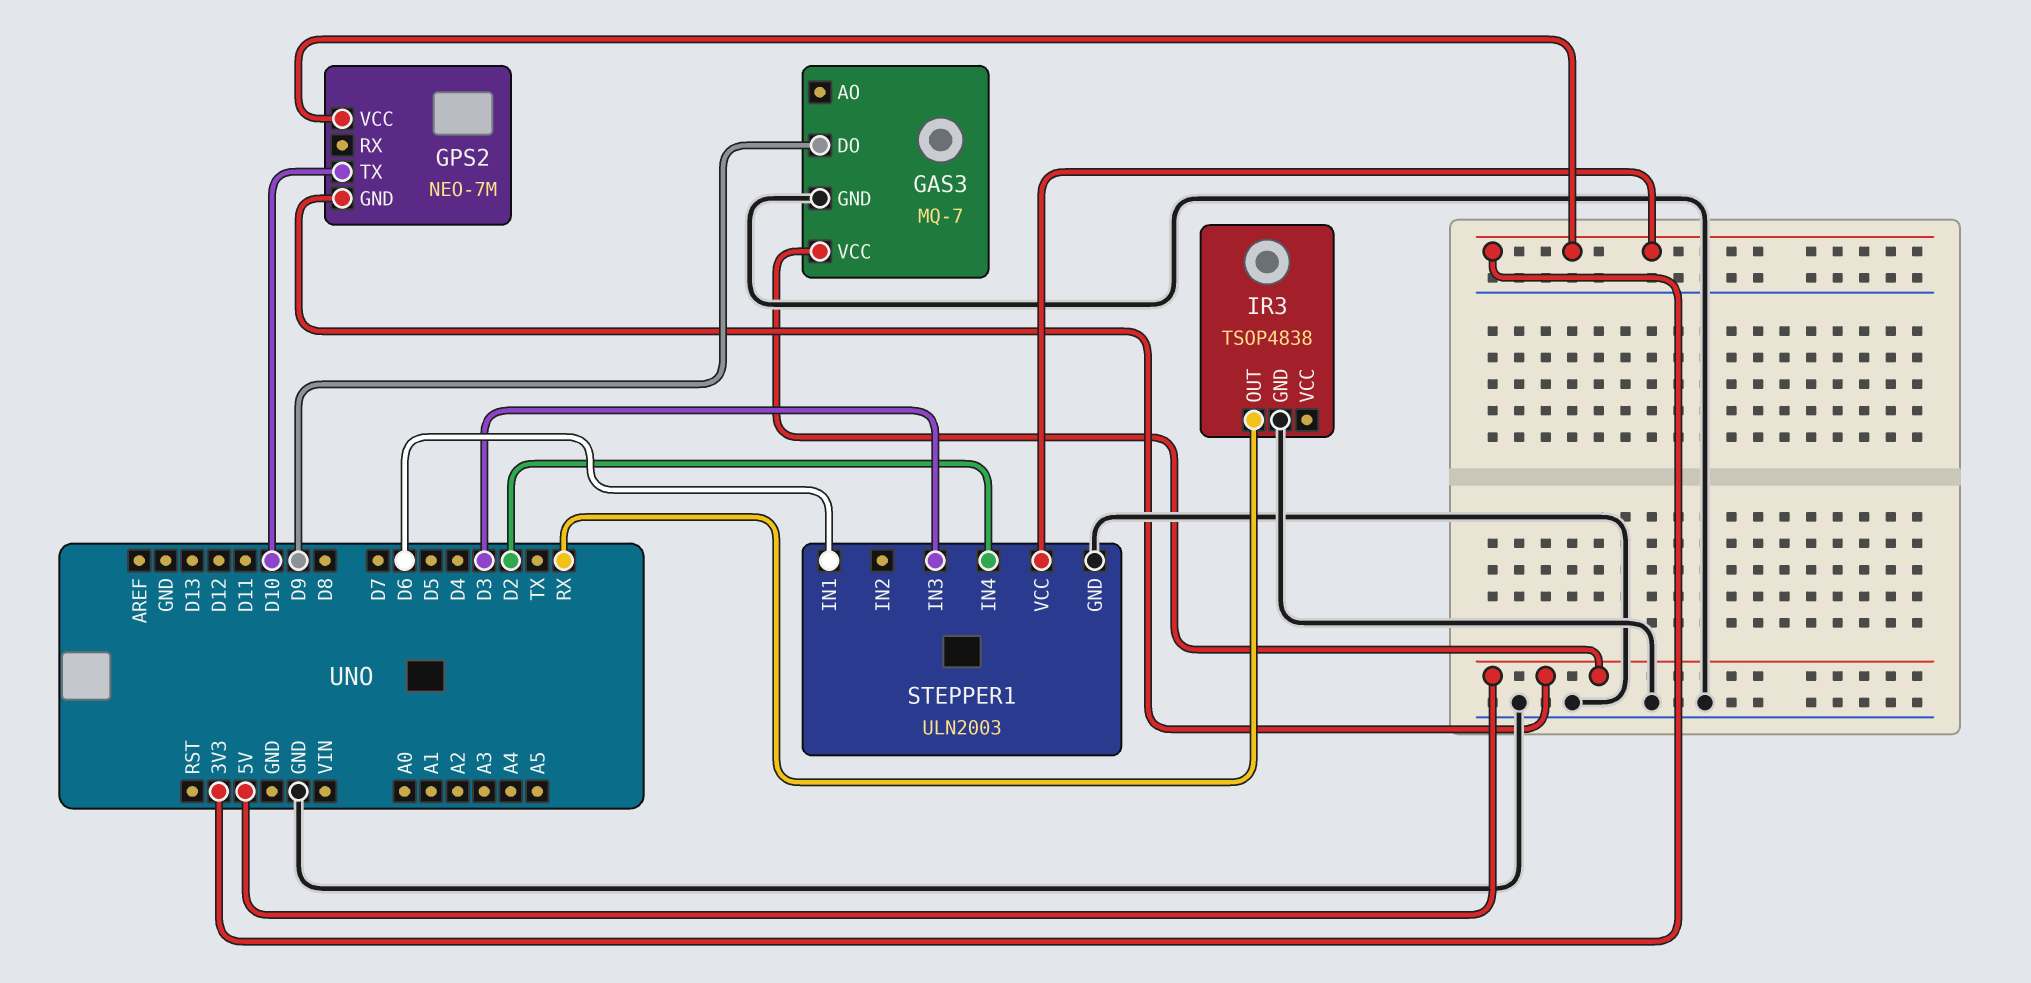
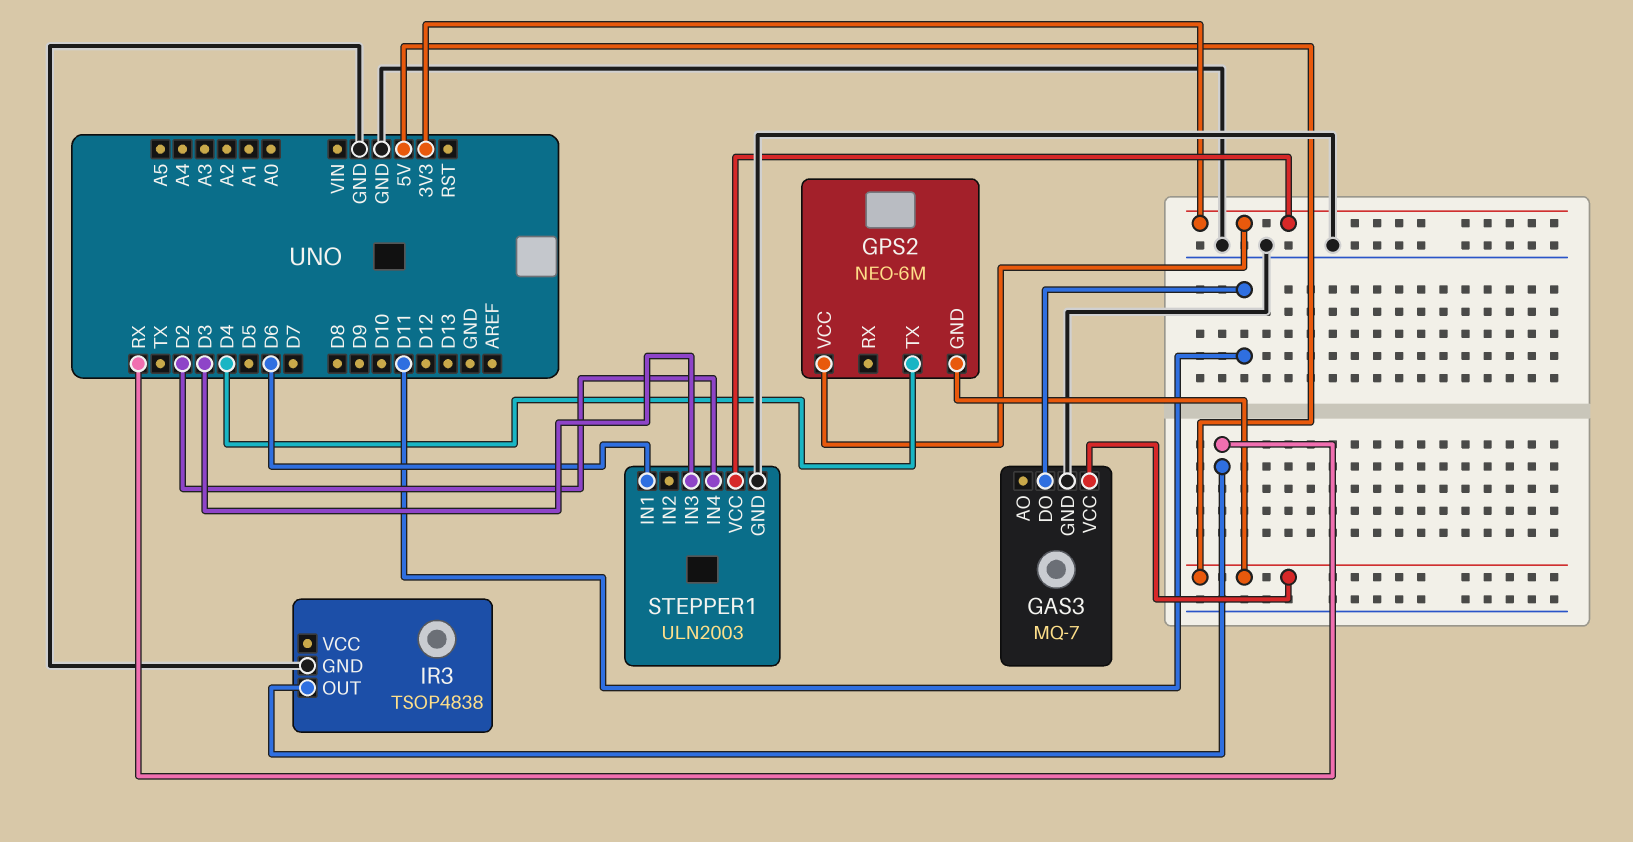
GAS3 pin DO: D9 -> D11
GPS2: NEO-7M -> NEO-6M
GPS2 pin TX: D10 -> D4

